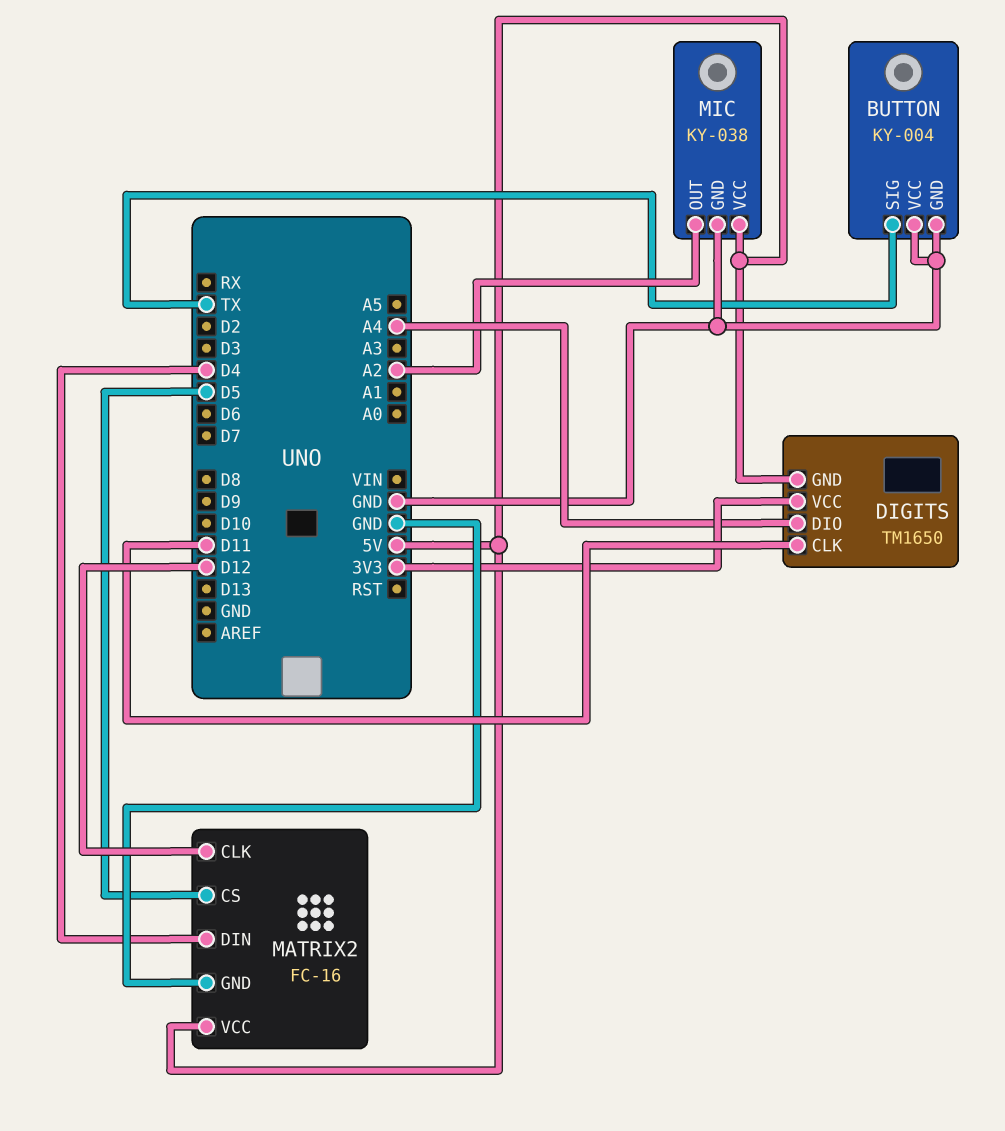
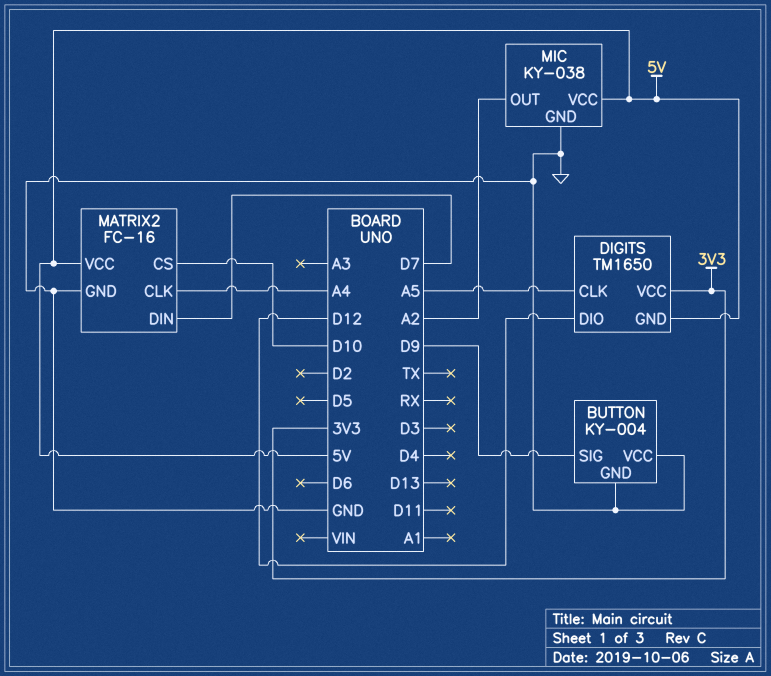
BUTTON pin SIG: TX -> D9
DIGITS pin CLK: D11 -> A5
DIGITS pin DIO: A4 -> D12
MATRIX2 pin CLK: D12 -> A4
MATRIX2 pin CS: D5 -> D10
MATRIX2 pin DIN: D4 -> D7

